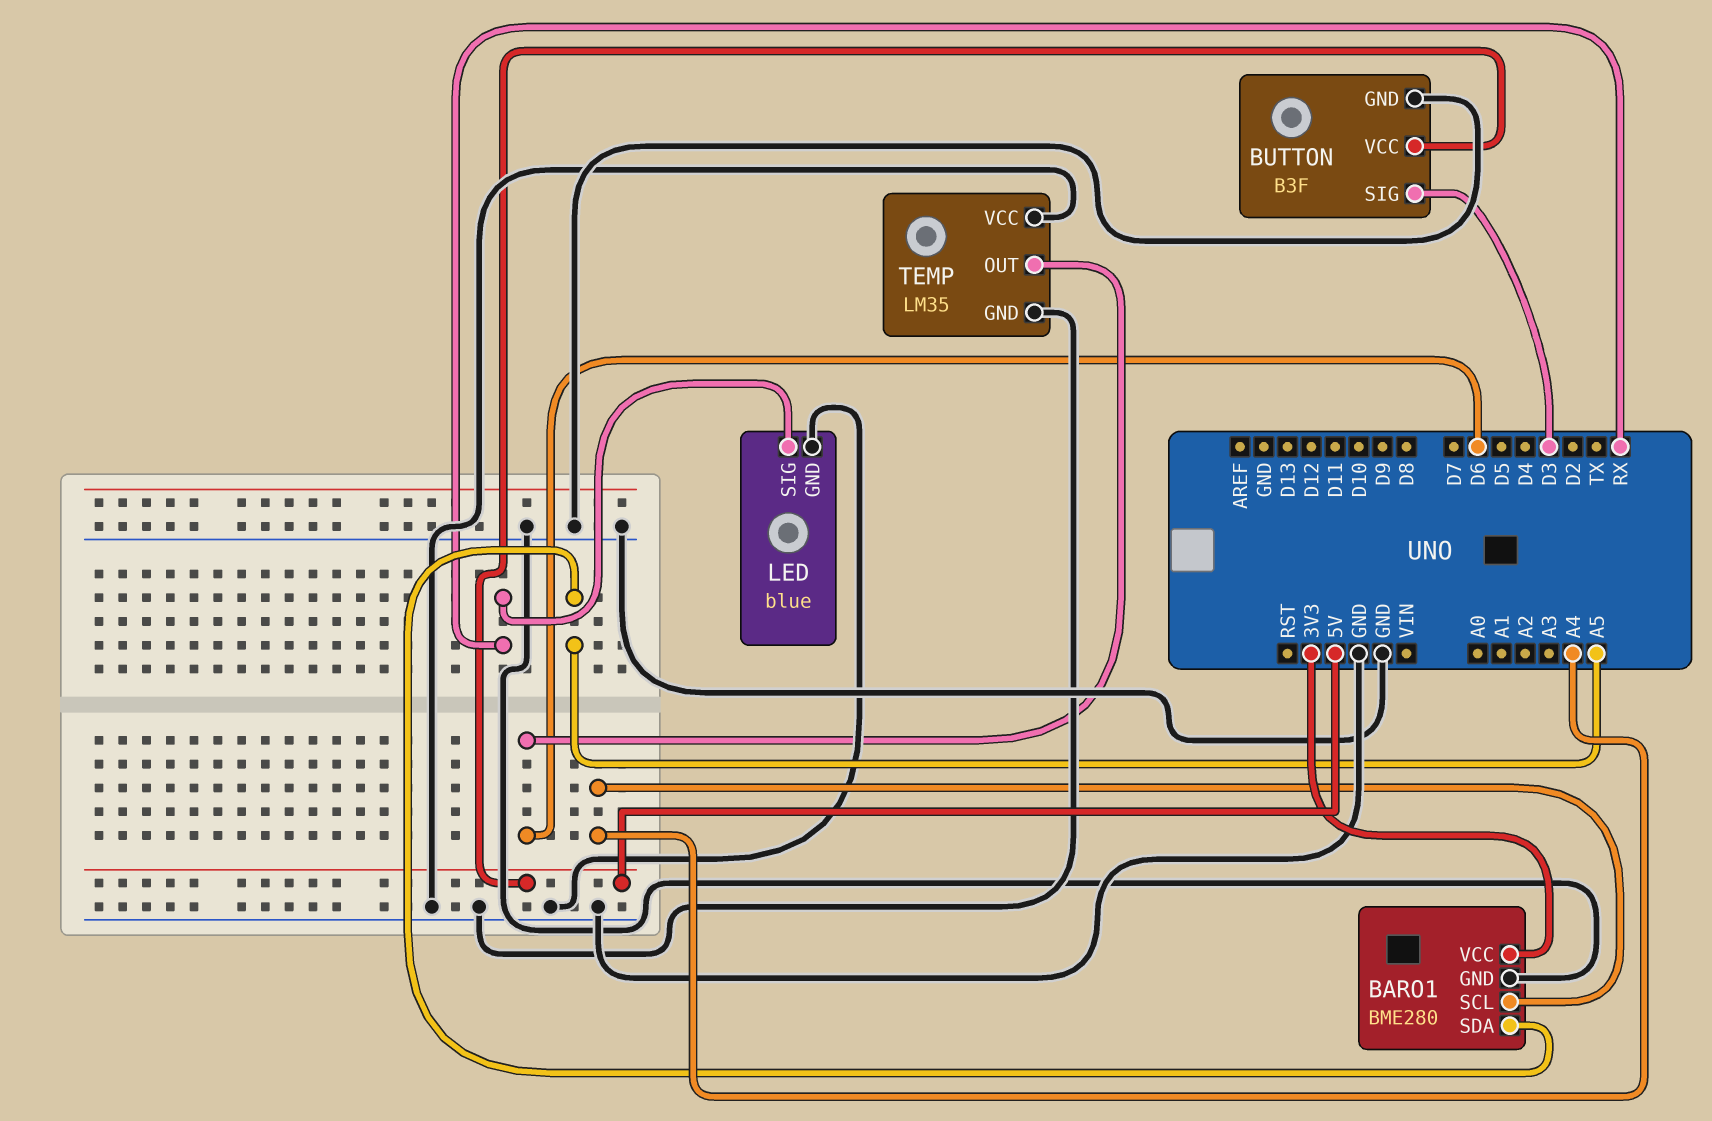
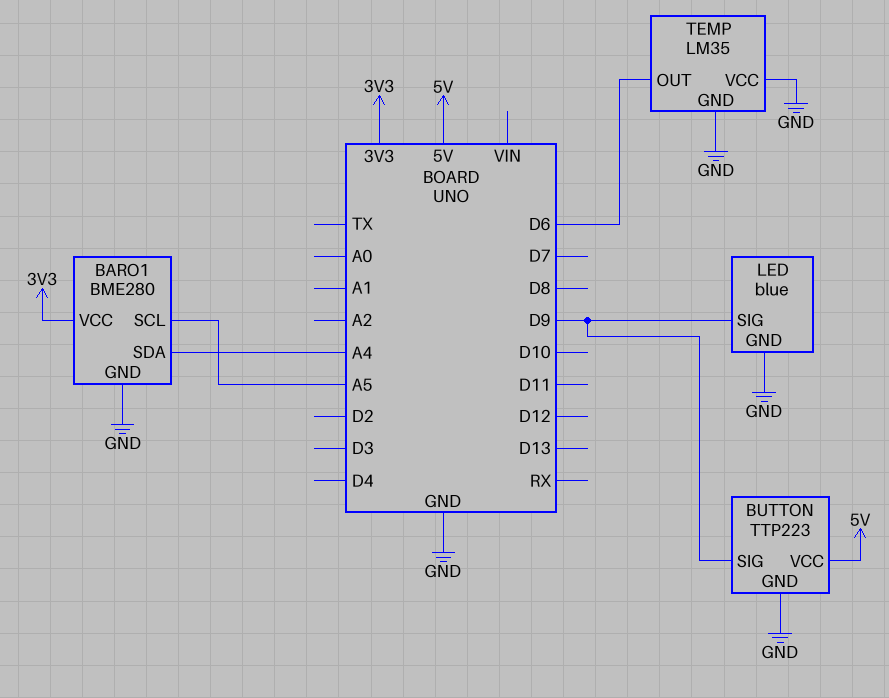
BARO1 pin SCL: A4 -> A5
BARO1 pin SDA: A5 -> A4
BUTTON: B3F -> TTP223
BUTTON pin SIG: D3 -> D9
LED pin SIG: RX -> D9

